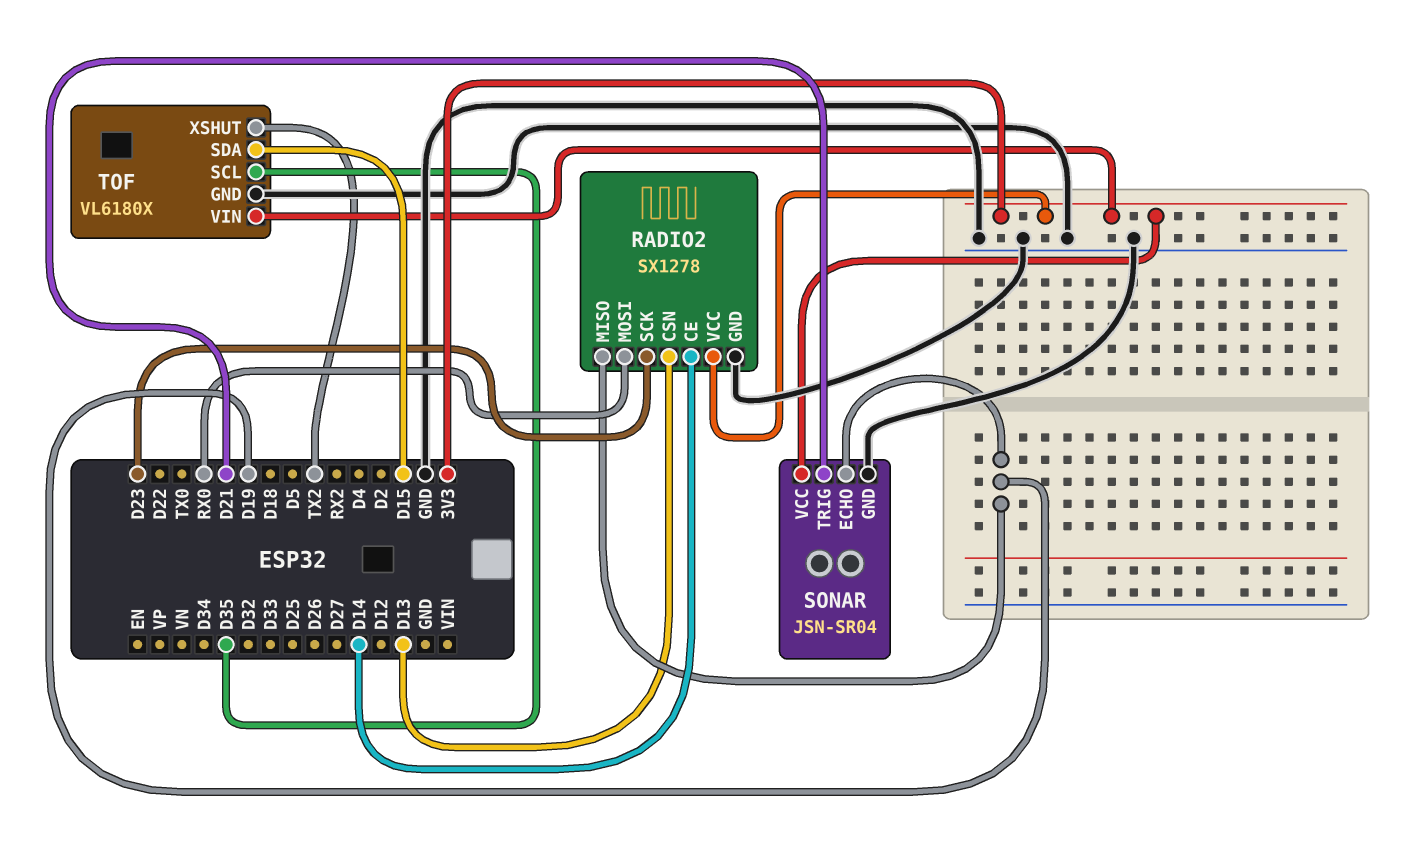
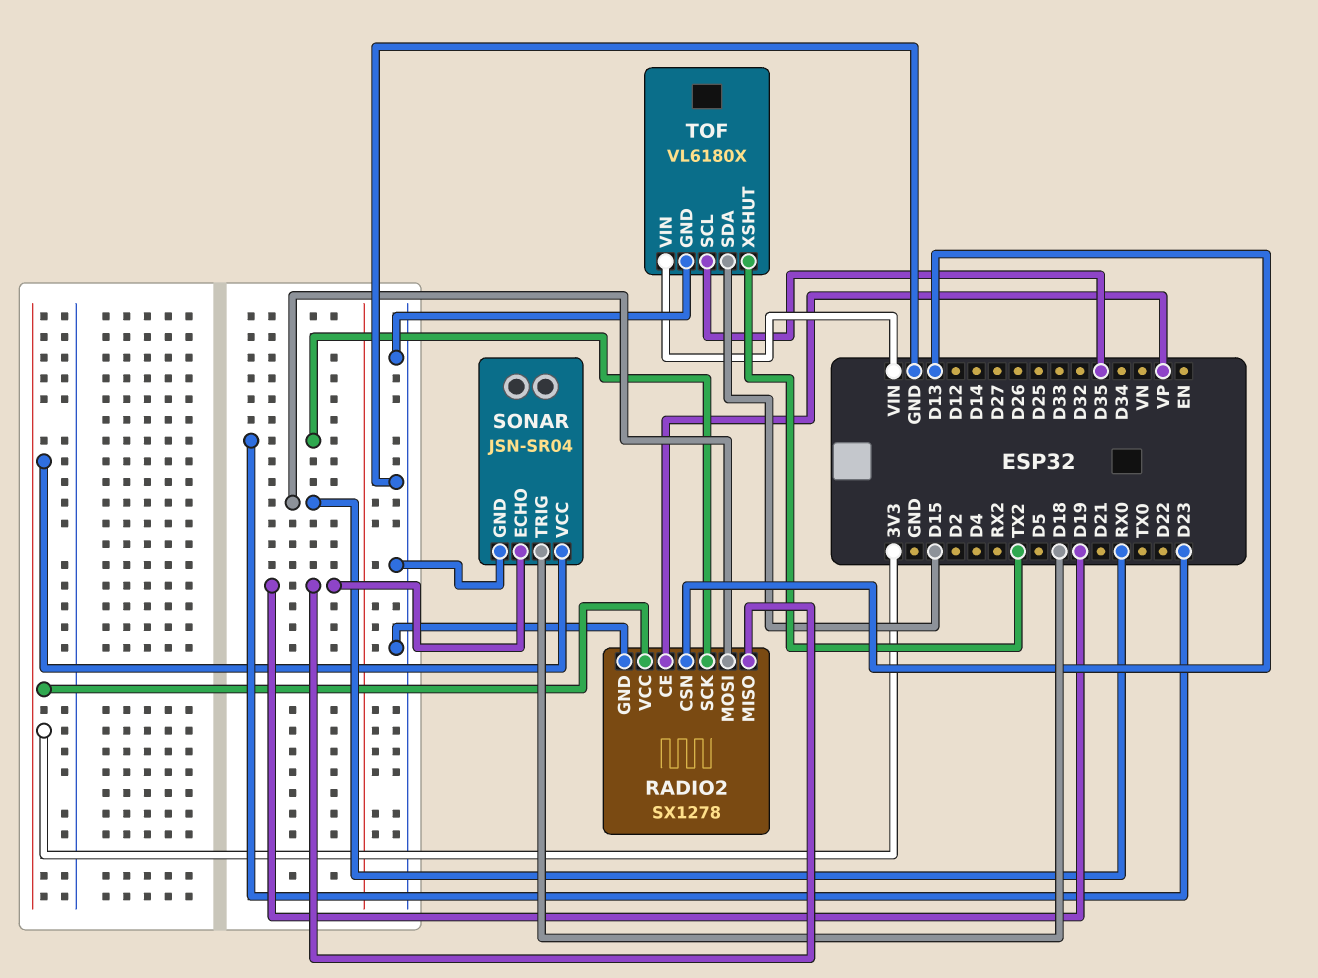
RADIO2 pin CE: D14 -> VP
SONAR pin TRIG: D21 -> D18
TOF pin VIN: 3V3 -> VIN

